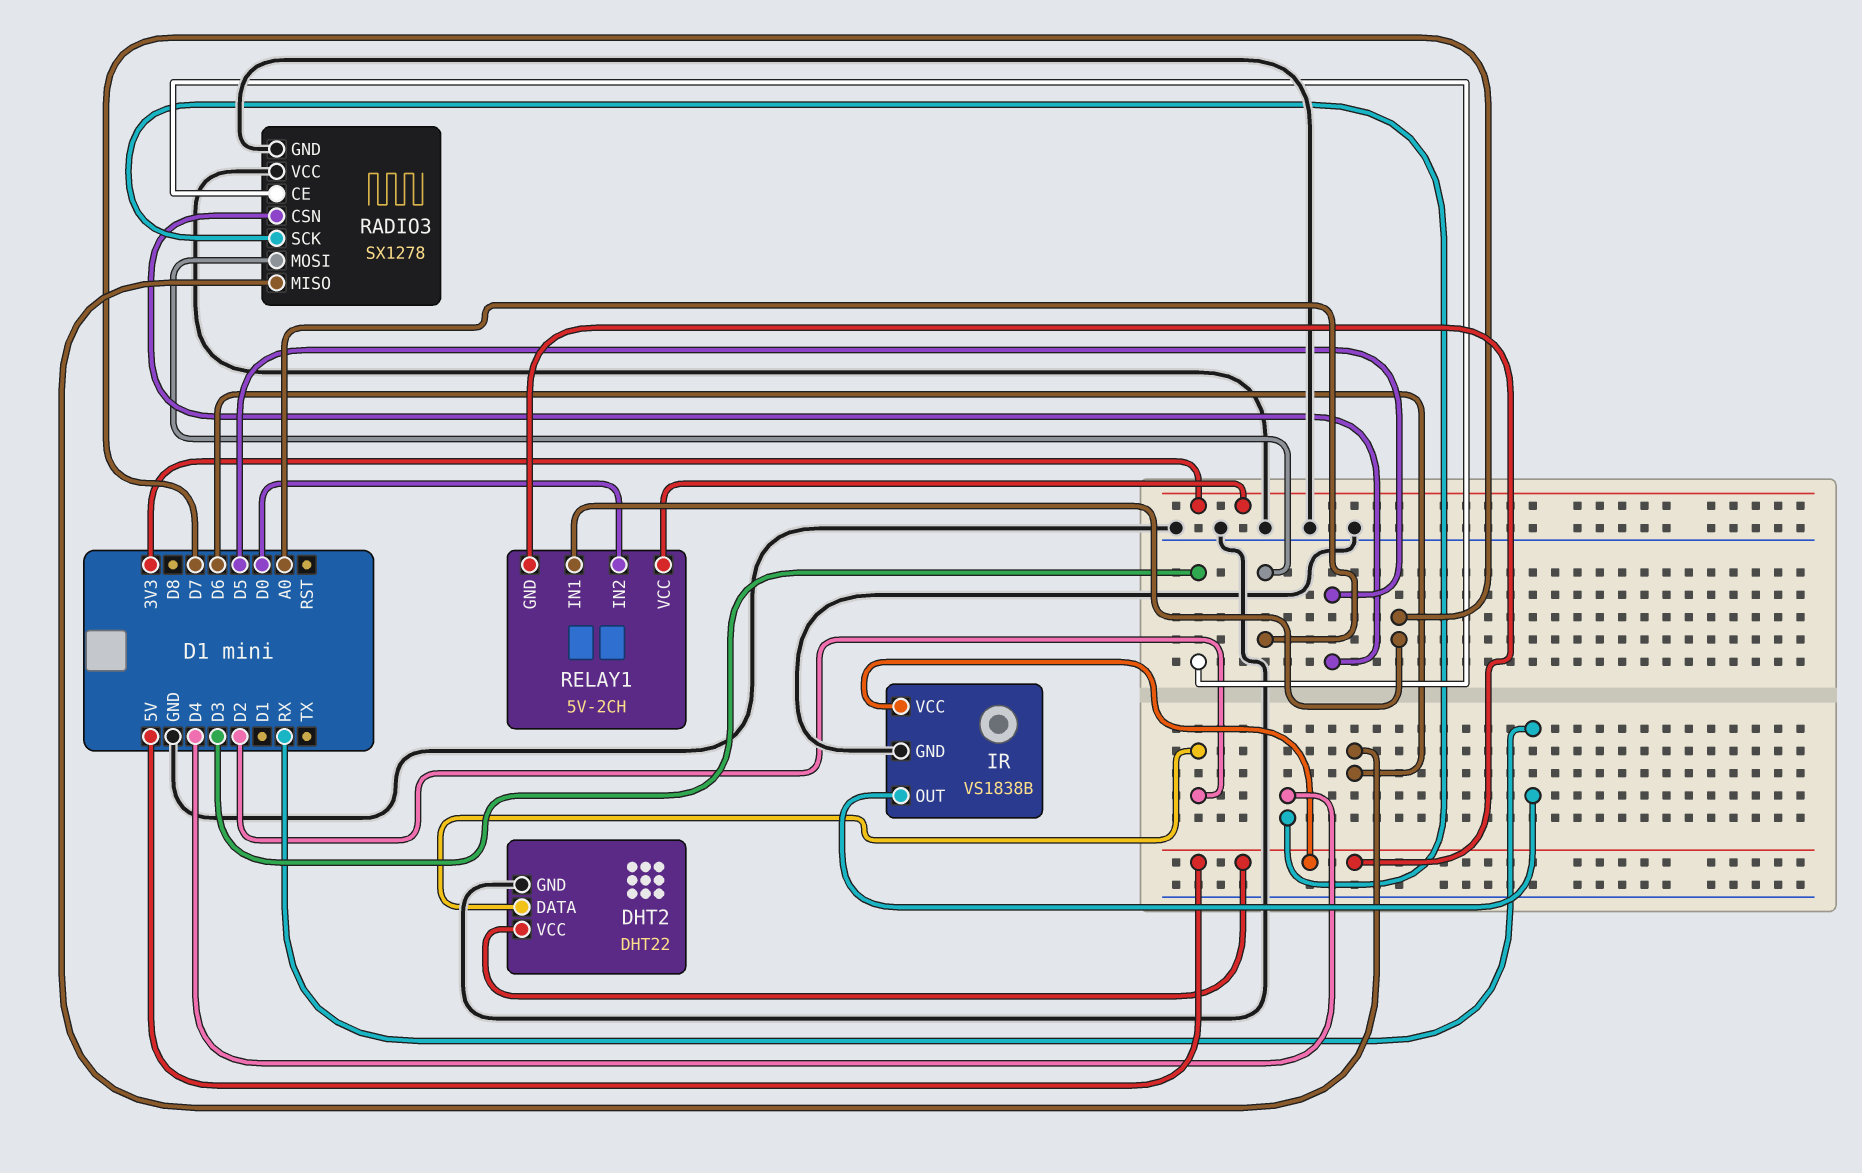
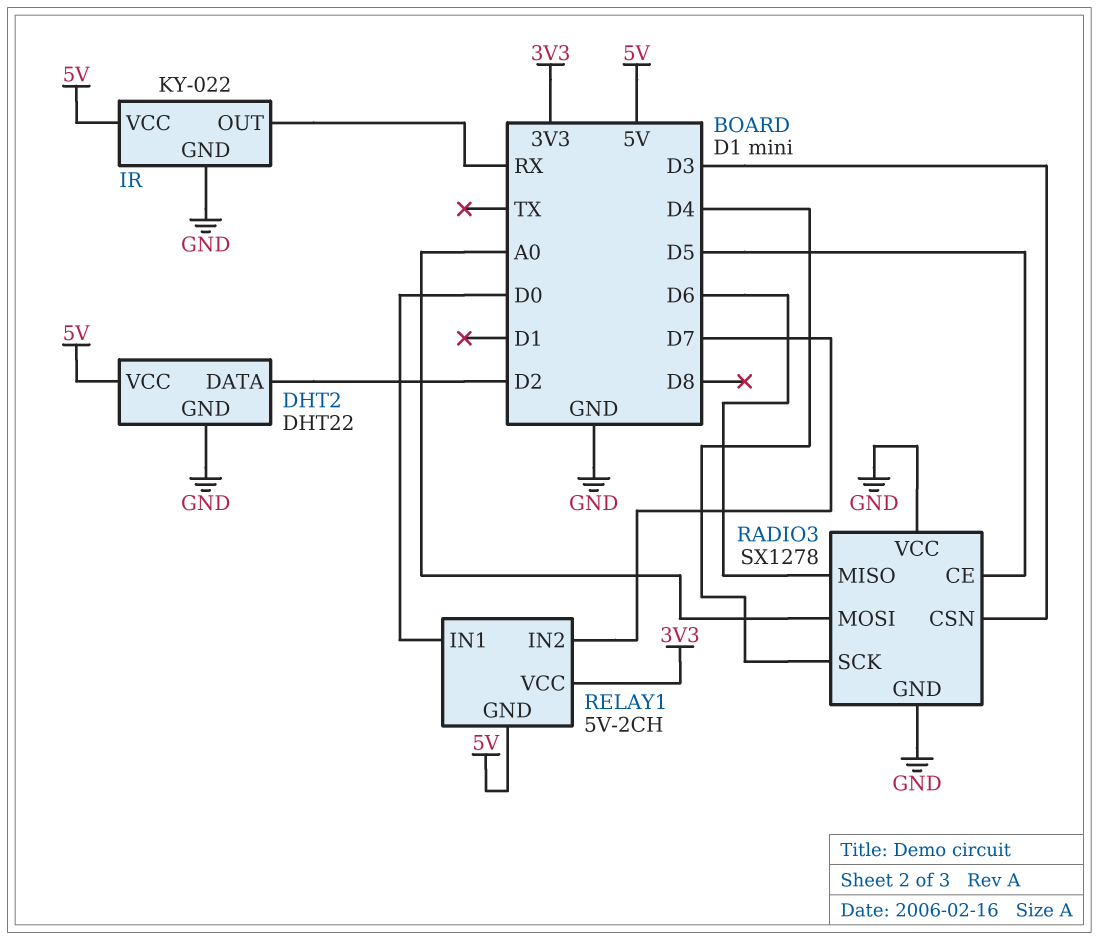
IR: VS1838B -> KY-022
RADIO3 pin CE: D3 -> D5
RADIO3 pin CSN: D5 -> D3
RELAY1 pin IN1: D7 -> D0
RELAY1 pin IN2: D0 -> D7

